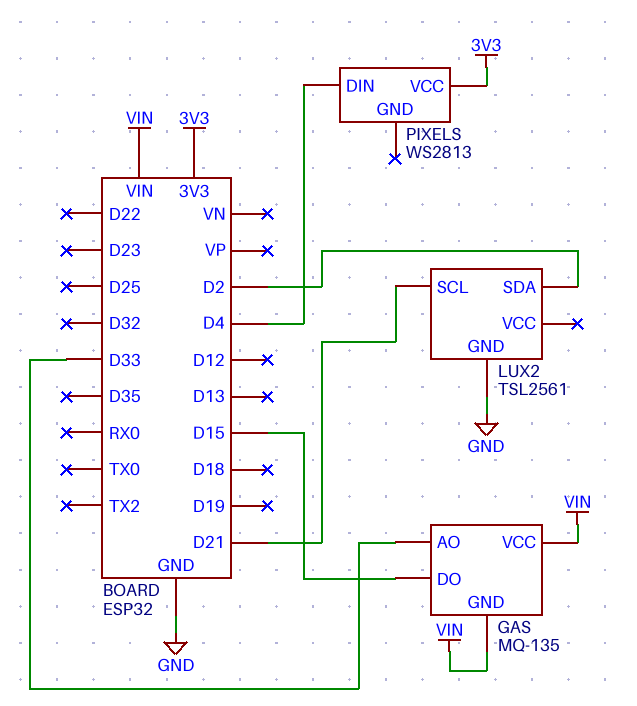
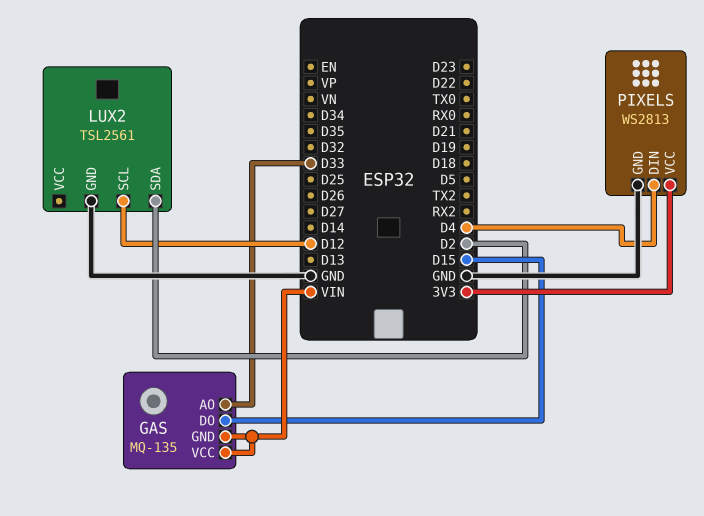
LUX2 pin SCL: D21 -> D12
PIXELS pin GND: none -> GND

